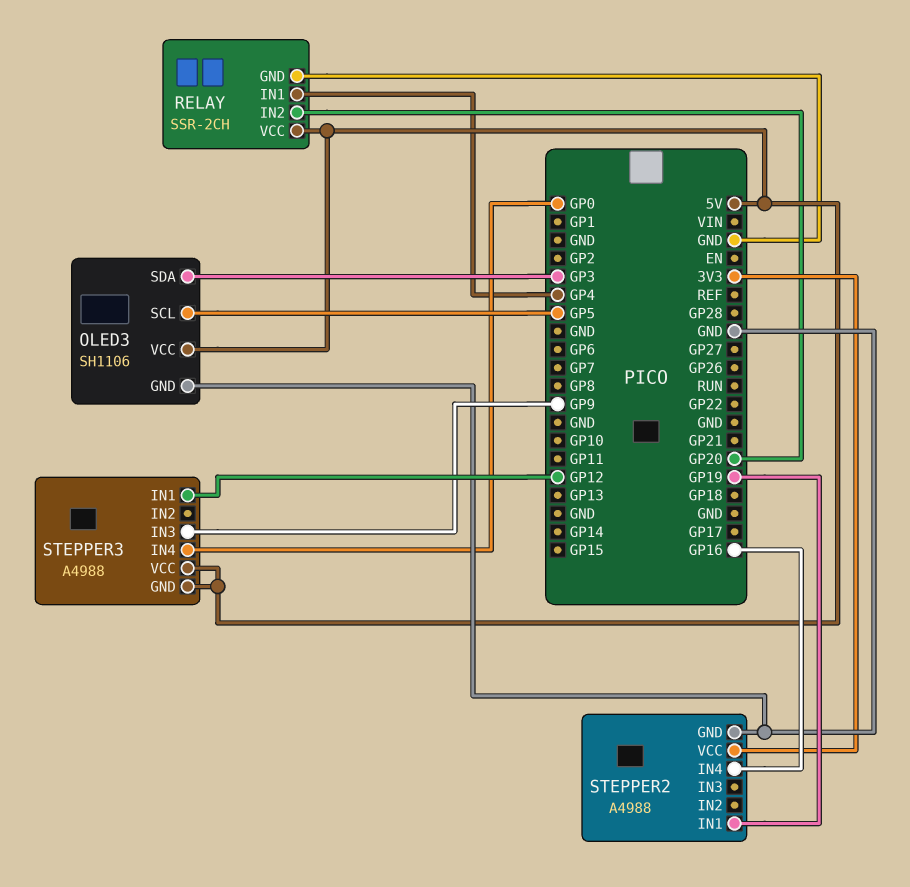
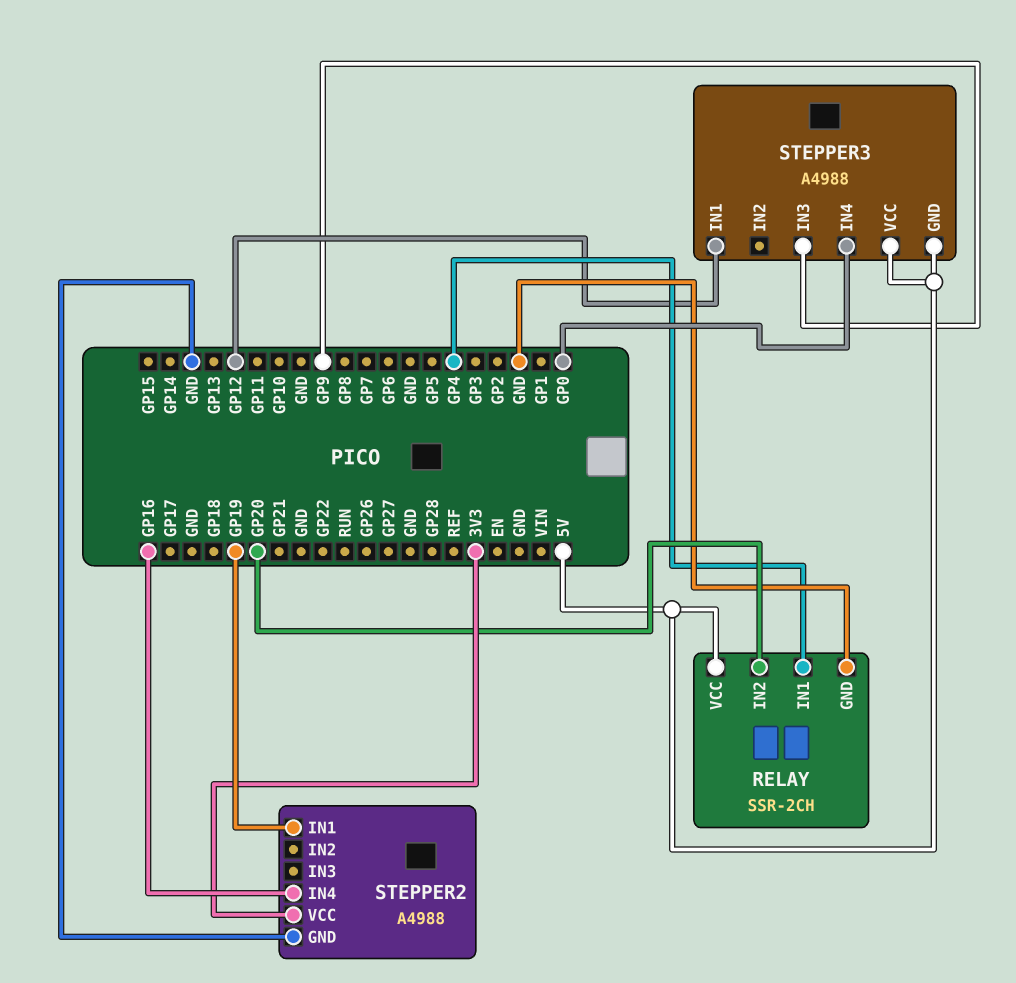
OLED3: SH1106 -> none
OLED3 pin GND: GND -> none
OLED3 pin SCL: GP5 -> none
OLED3 pin SDA: GP3 -> none
OLED3 pin VCC: 5V -> none

